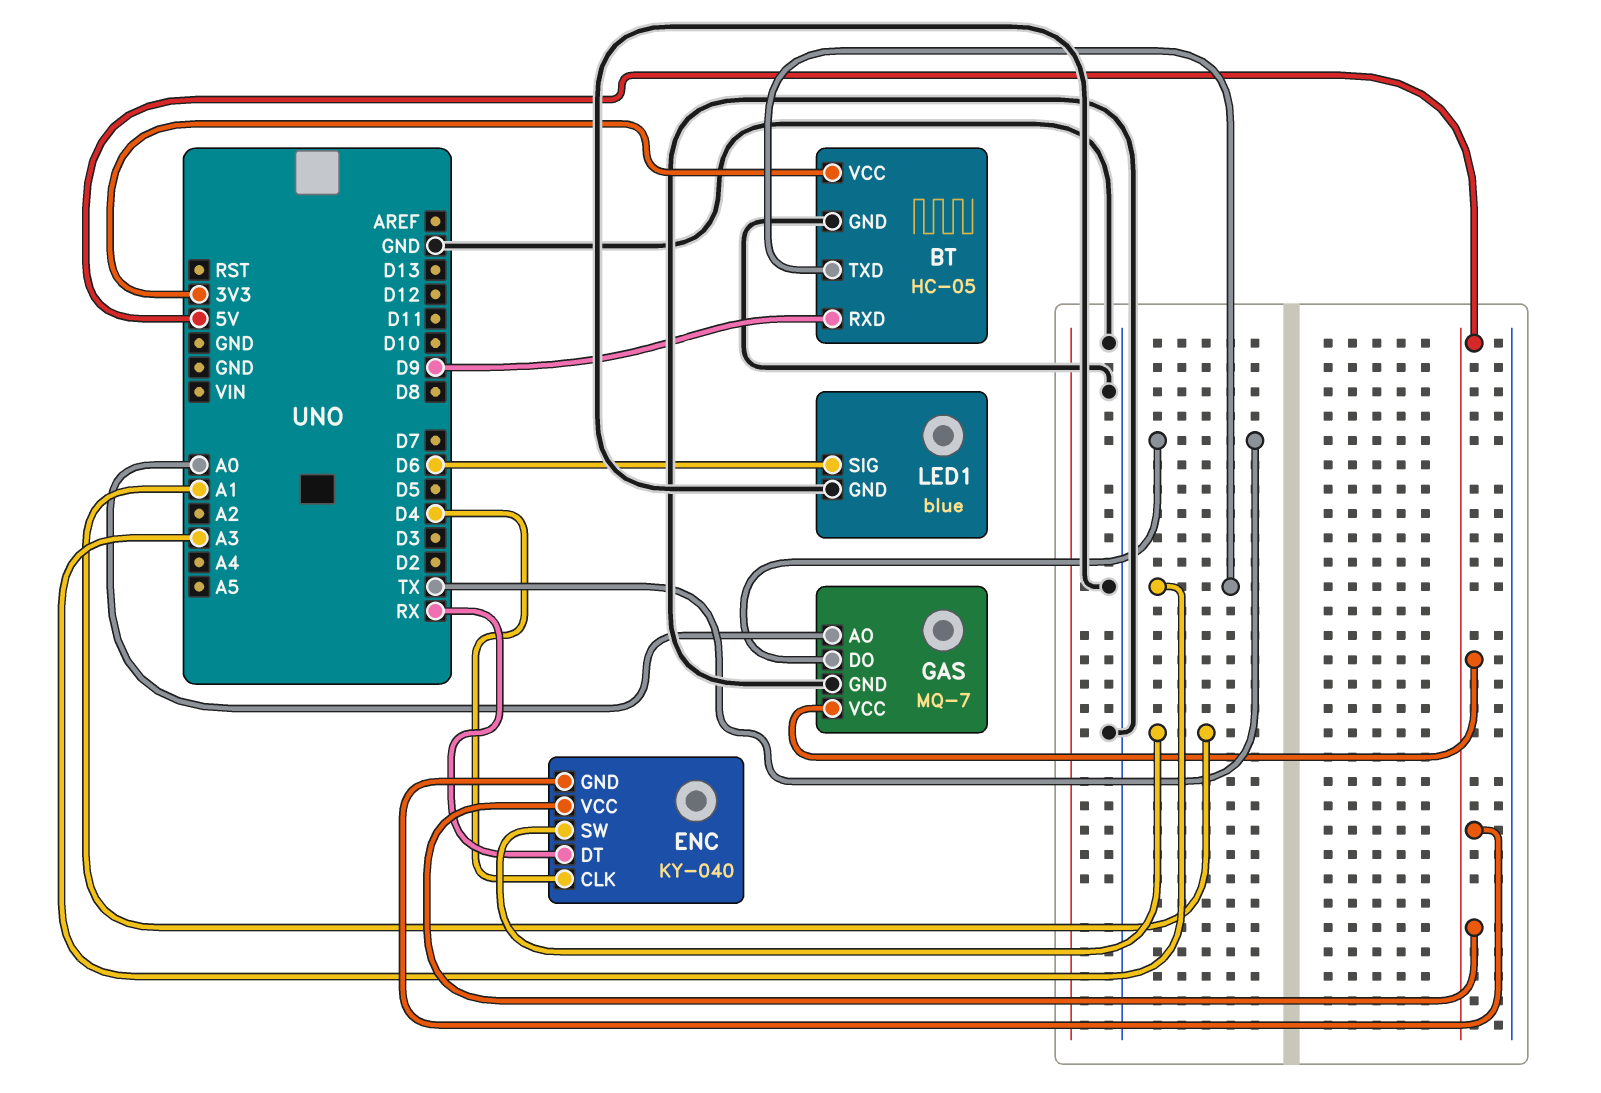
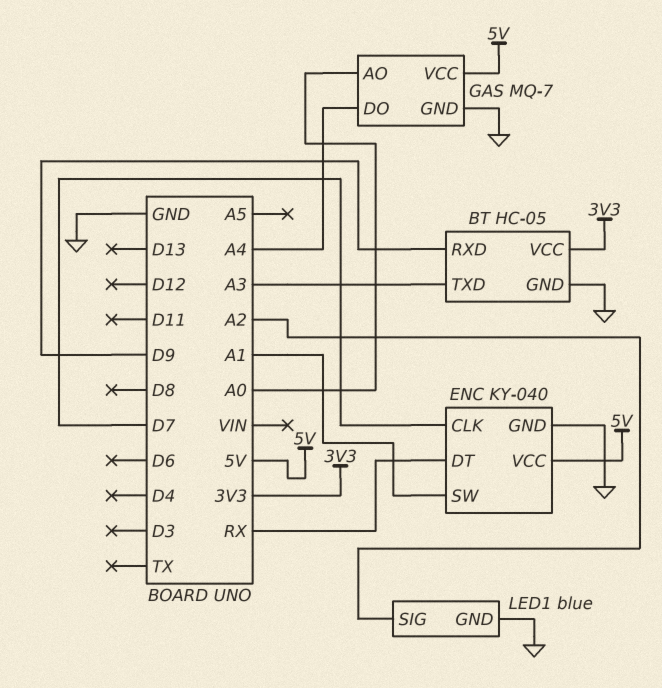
ENC pin CLK: D4 -> D7
ENC pin GND: 5V -> GND
GAS pin DO: TX -> A4
LED1 pin SIG: D6 -> A2

